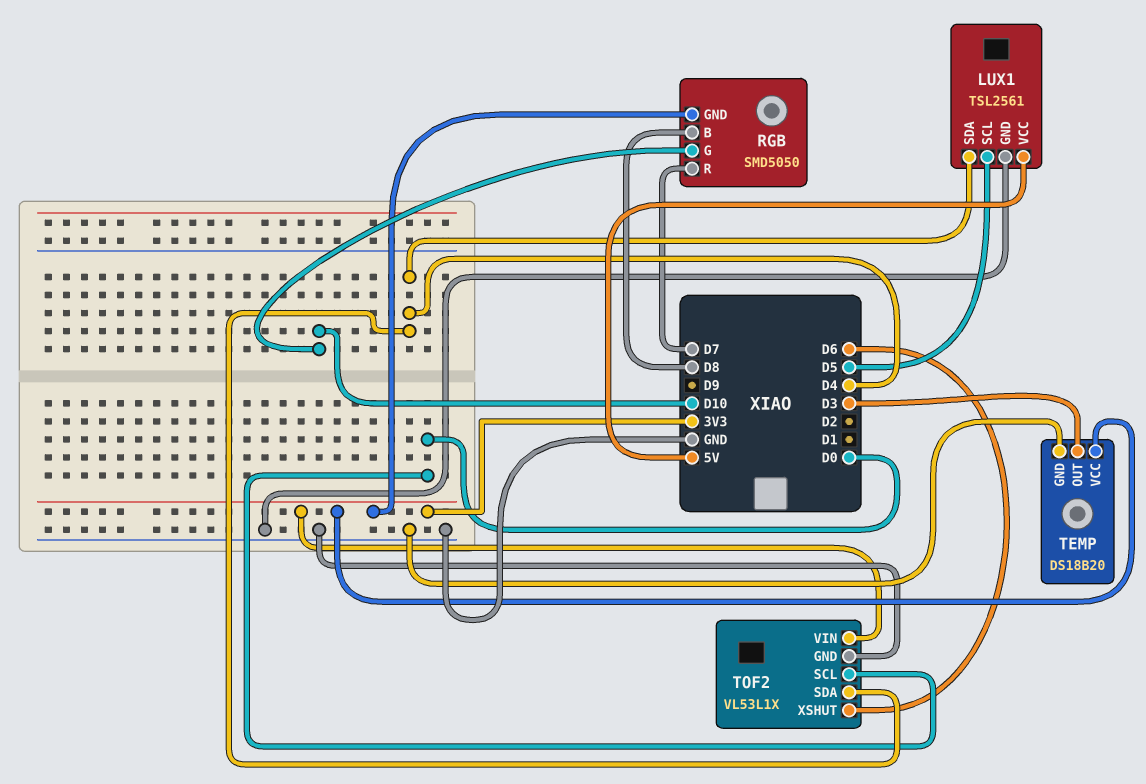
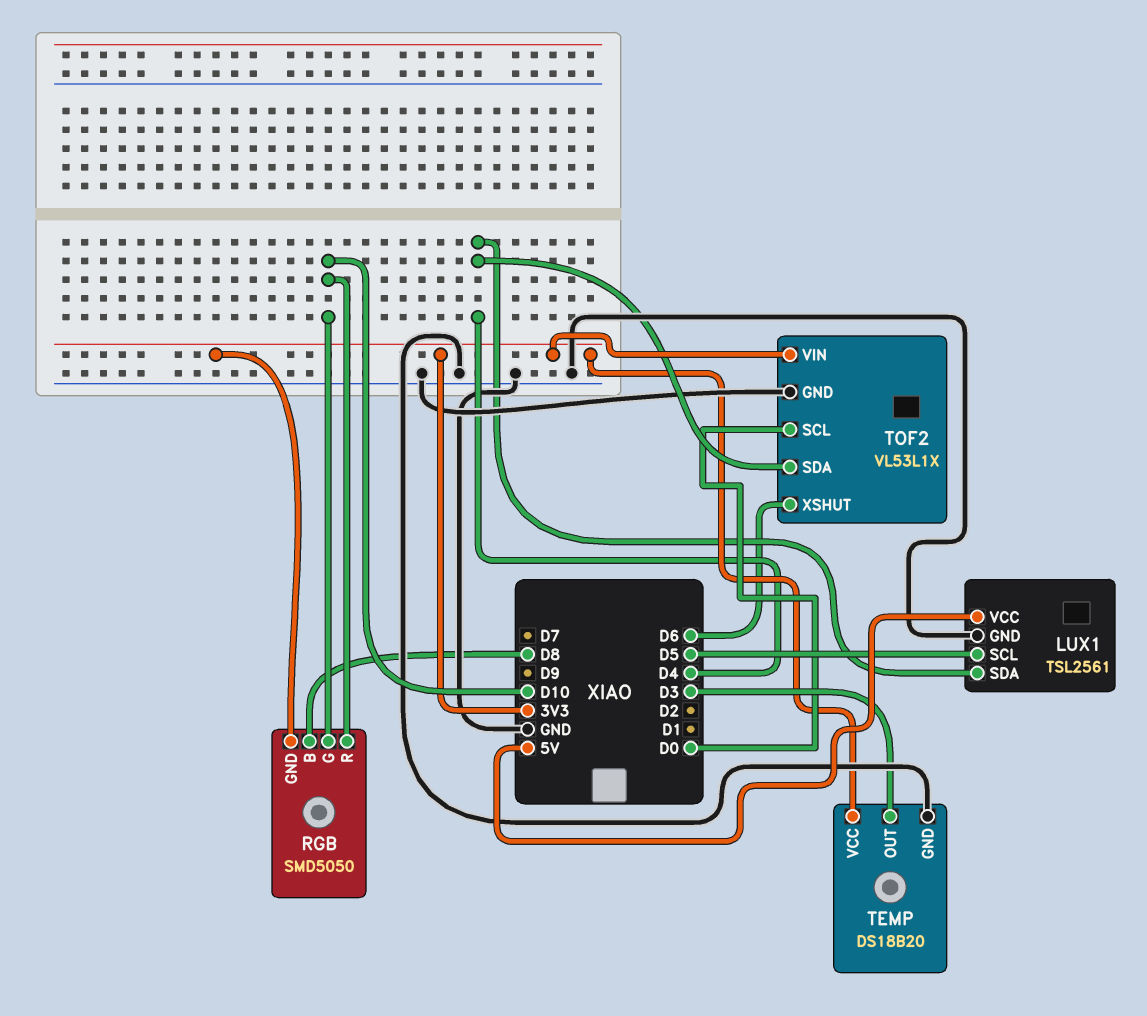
RGB pin R: D7 -> D10

